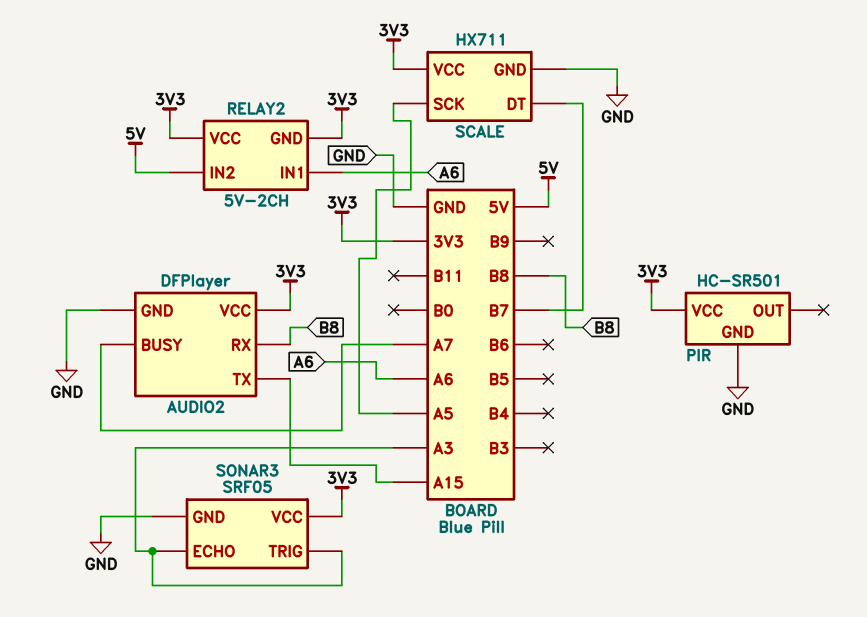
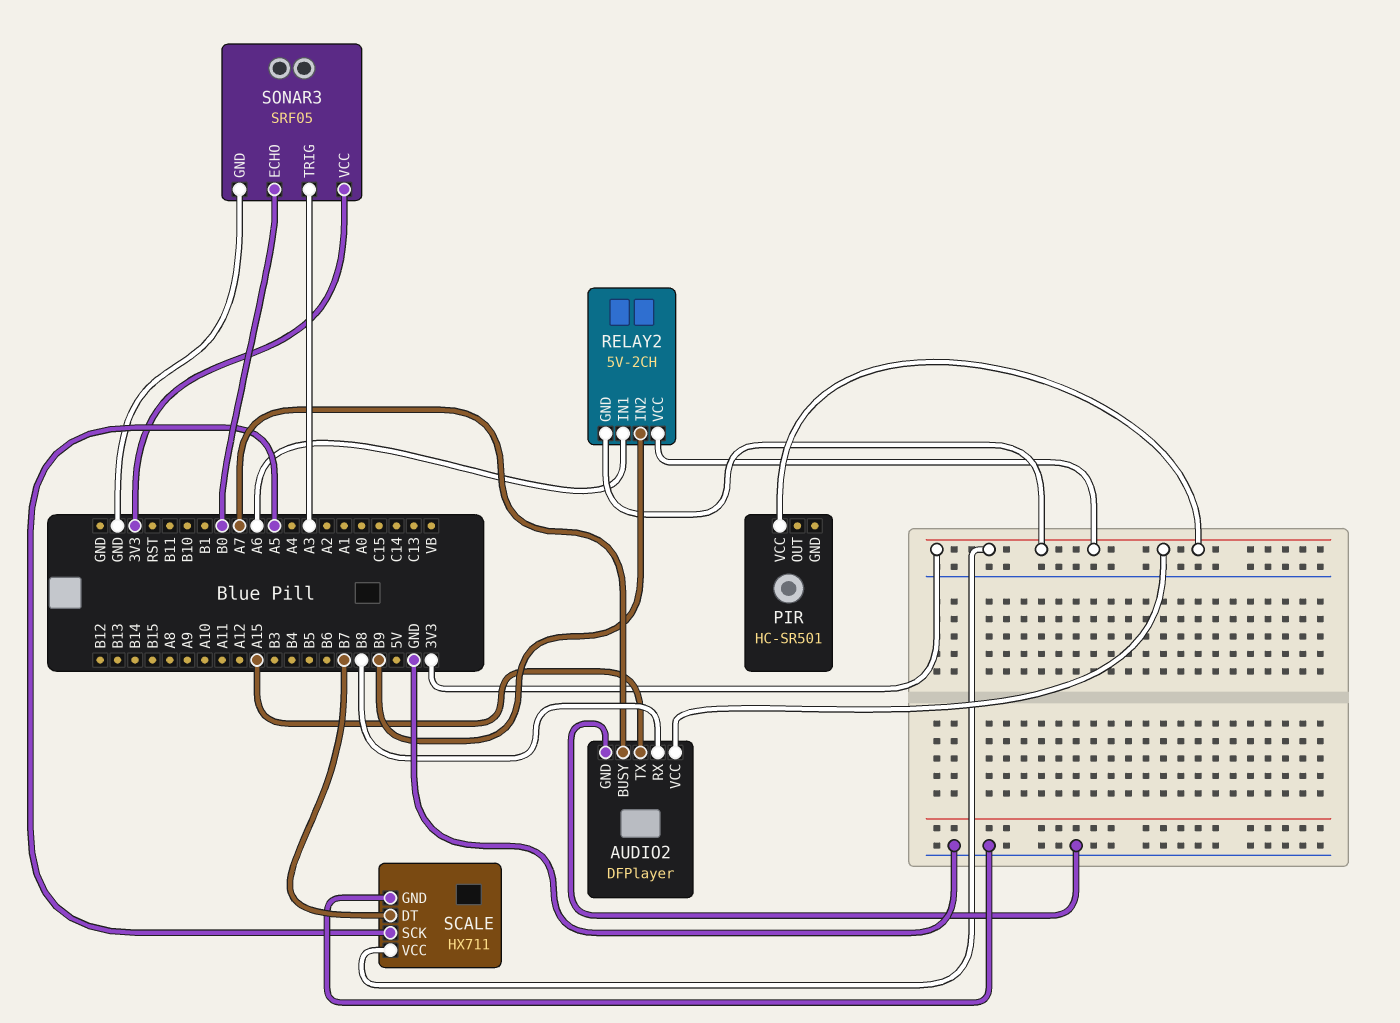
PIR pin GND: GND -> none
RELAY2 pin IN2: 5V -> B9
SONAR3 pin ECHO: A3 -> B0

